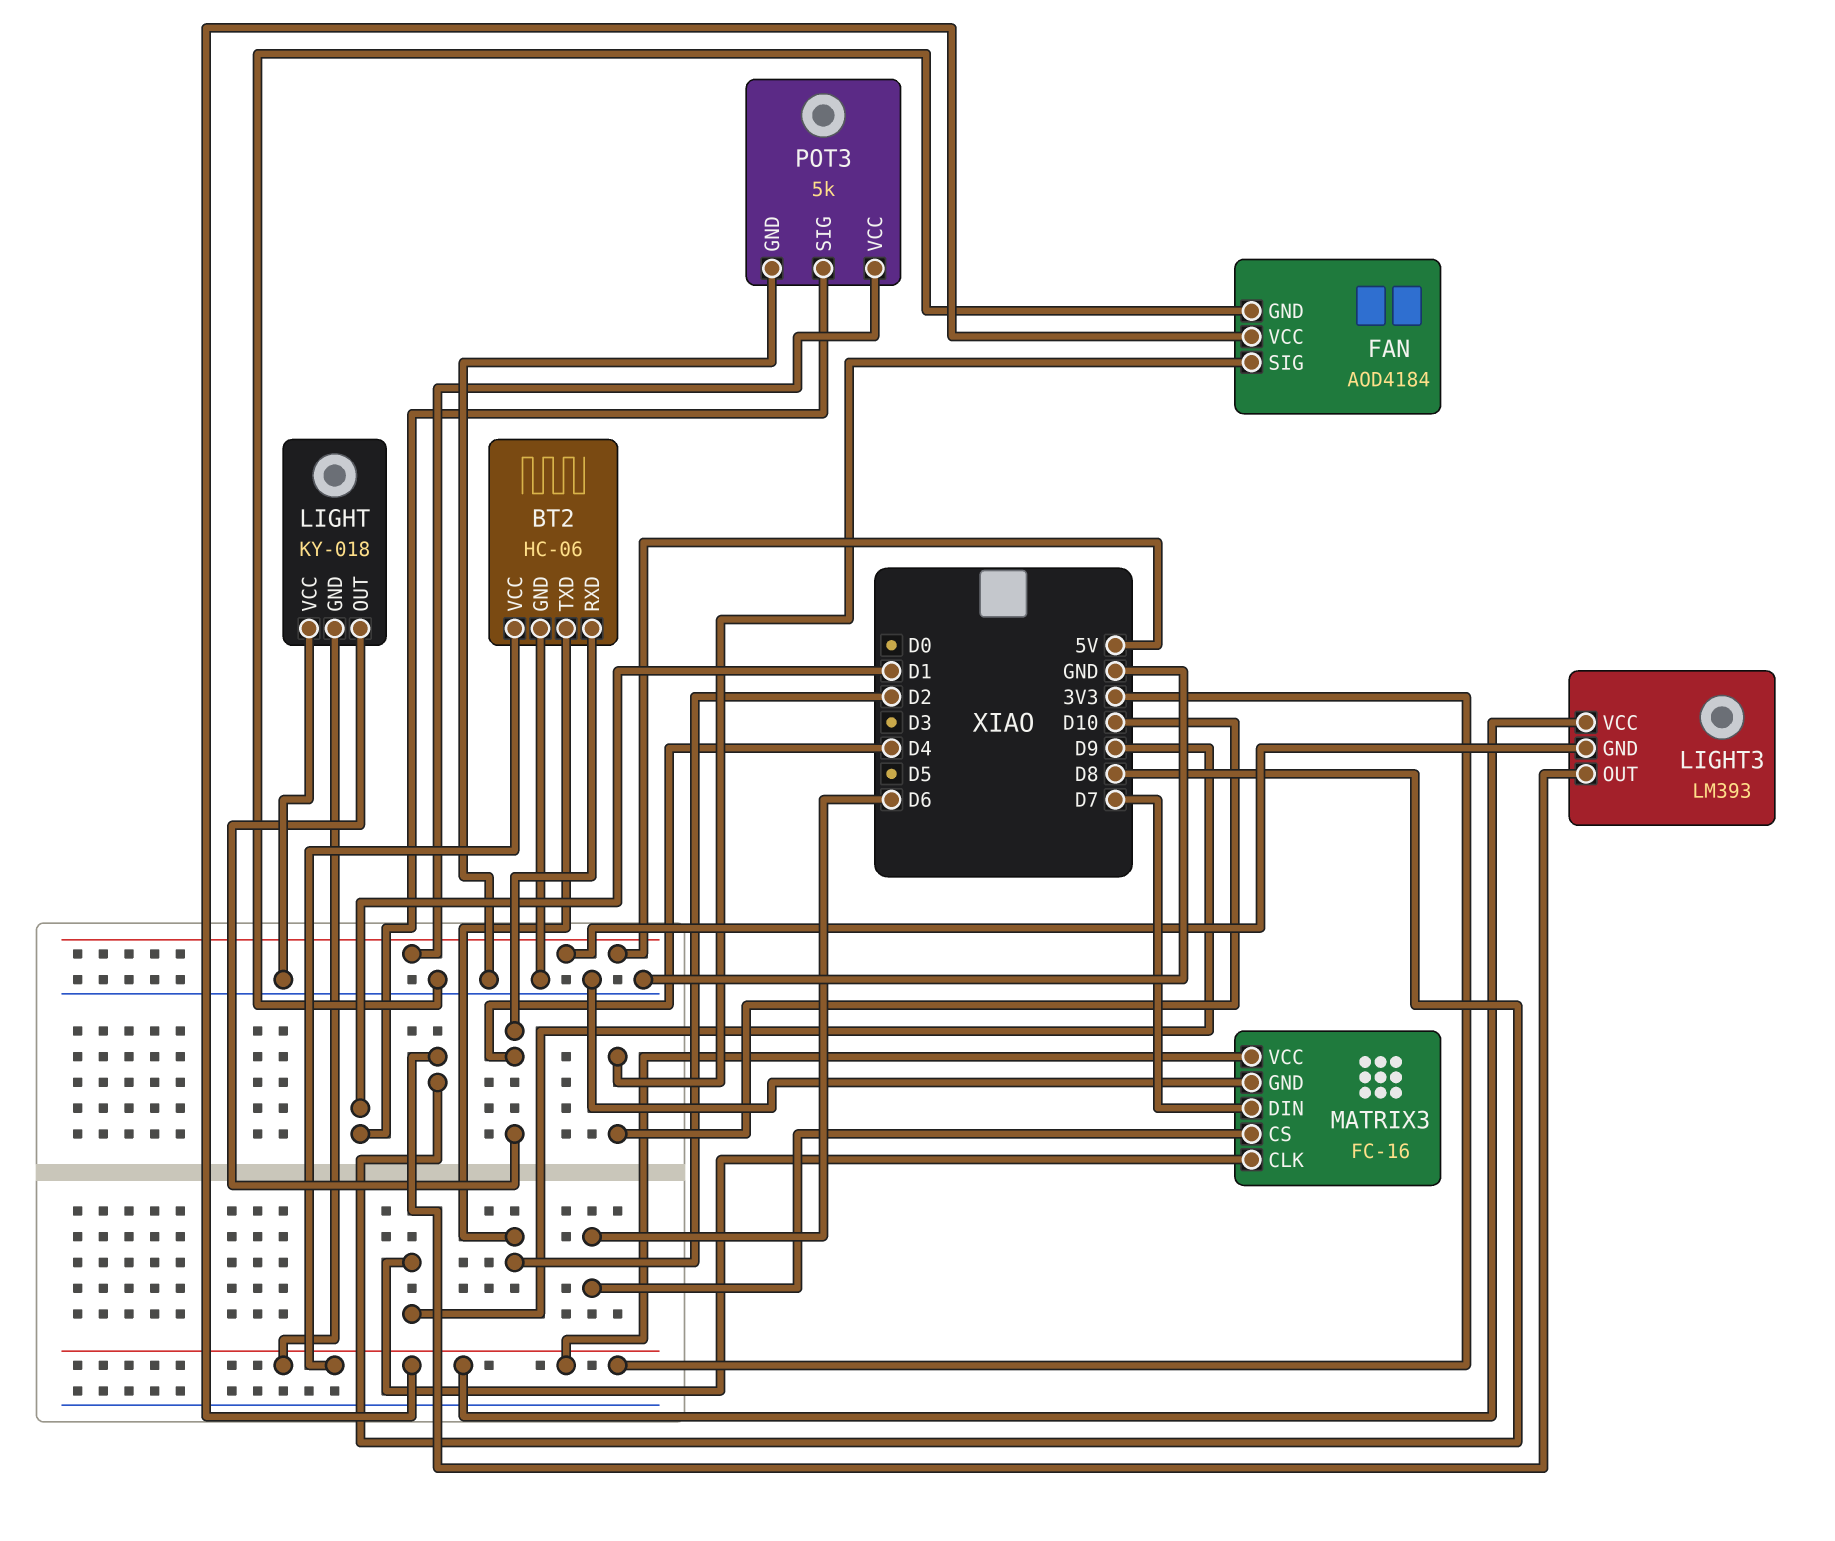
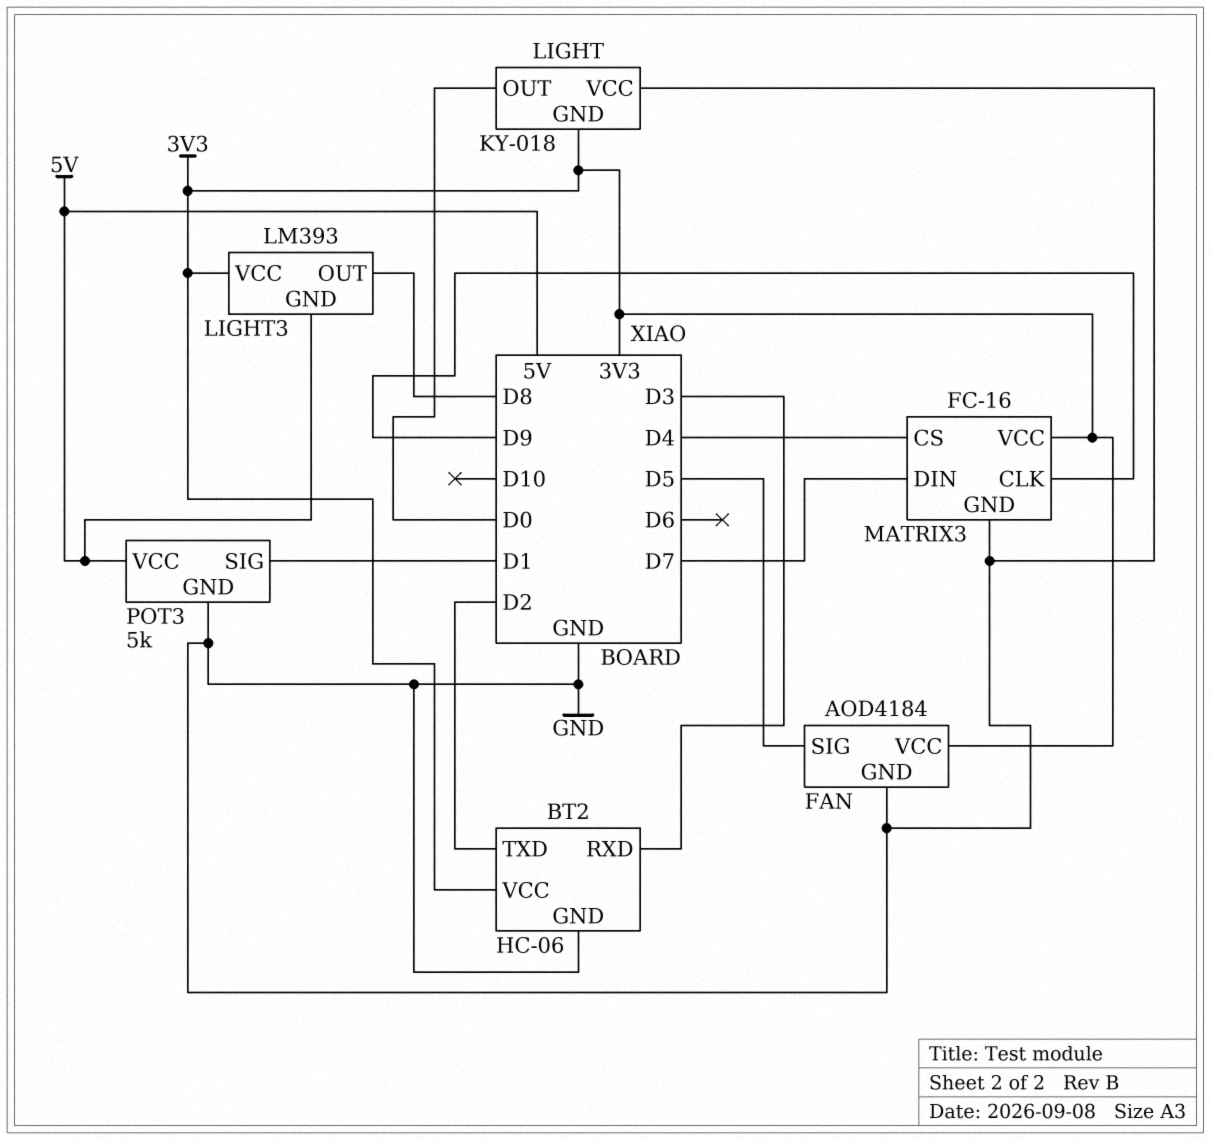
BT2 pin RXD: D4 -> D3
FAN pin SIG: D10 -> D5
LIGHT pin OUT: D4 -> D0
MATRIX3 pin CS: D6 -> D4

